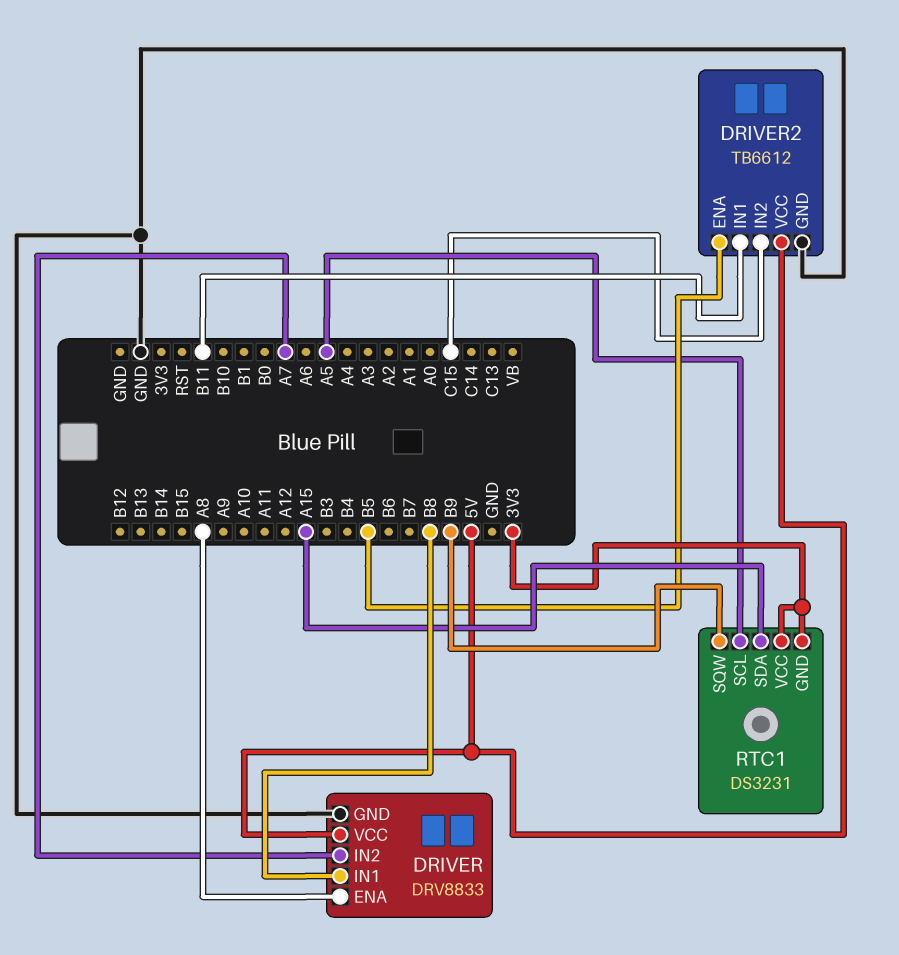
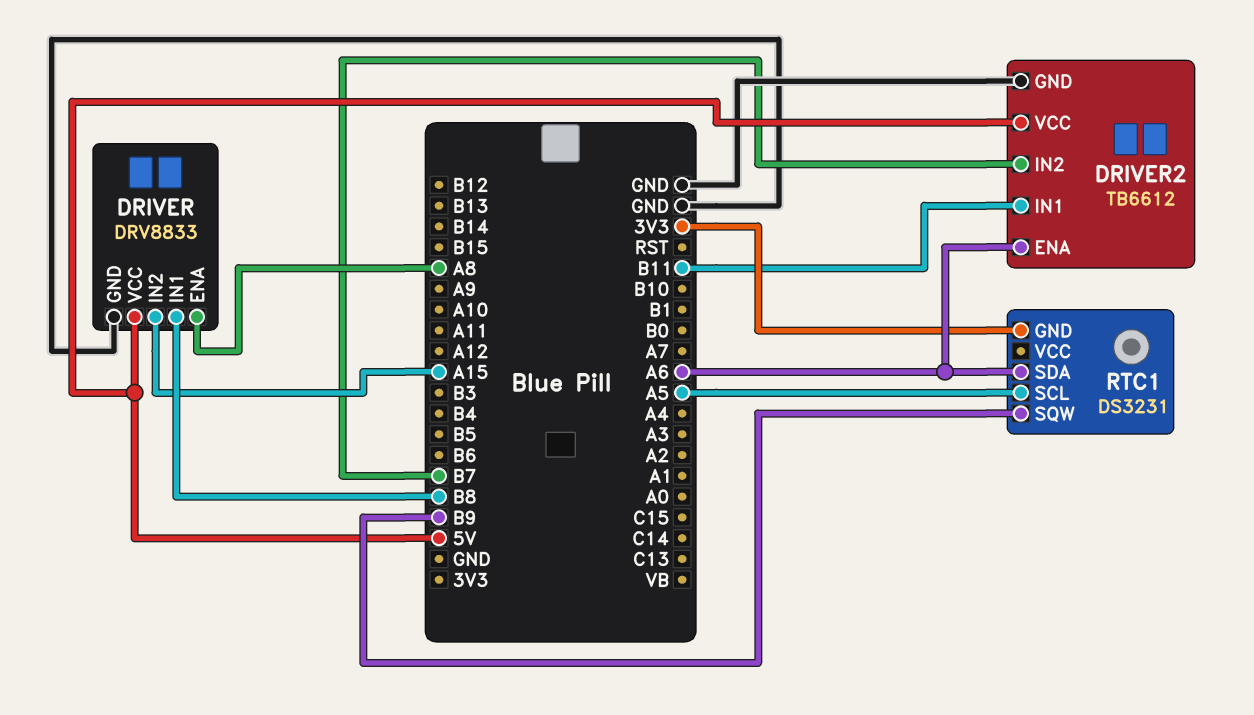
DRIVER pin IN2: A7 -> A15
DRIVER2 pin ENA: B5 -> A6
DRIVER2 pin IN2: C15 -> B7
RTC1 pin SDA: A15 -> A6
RTC1 pin VCC: 3V3 -> none

